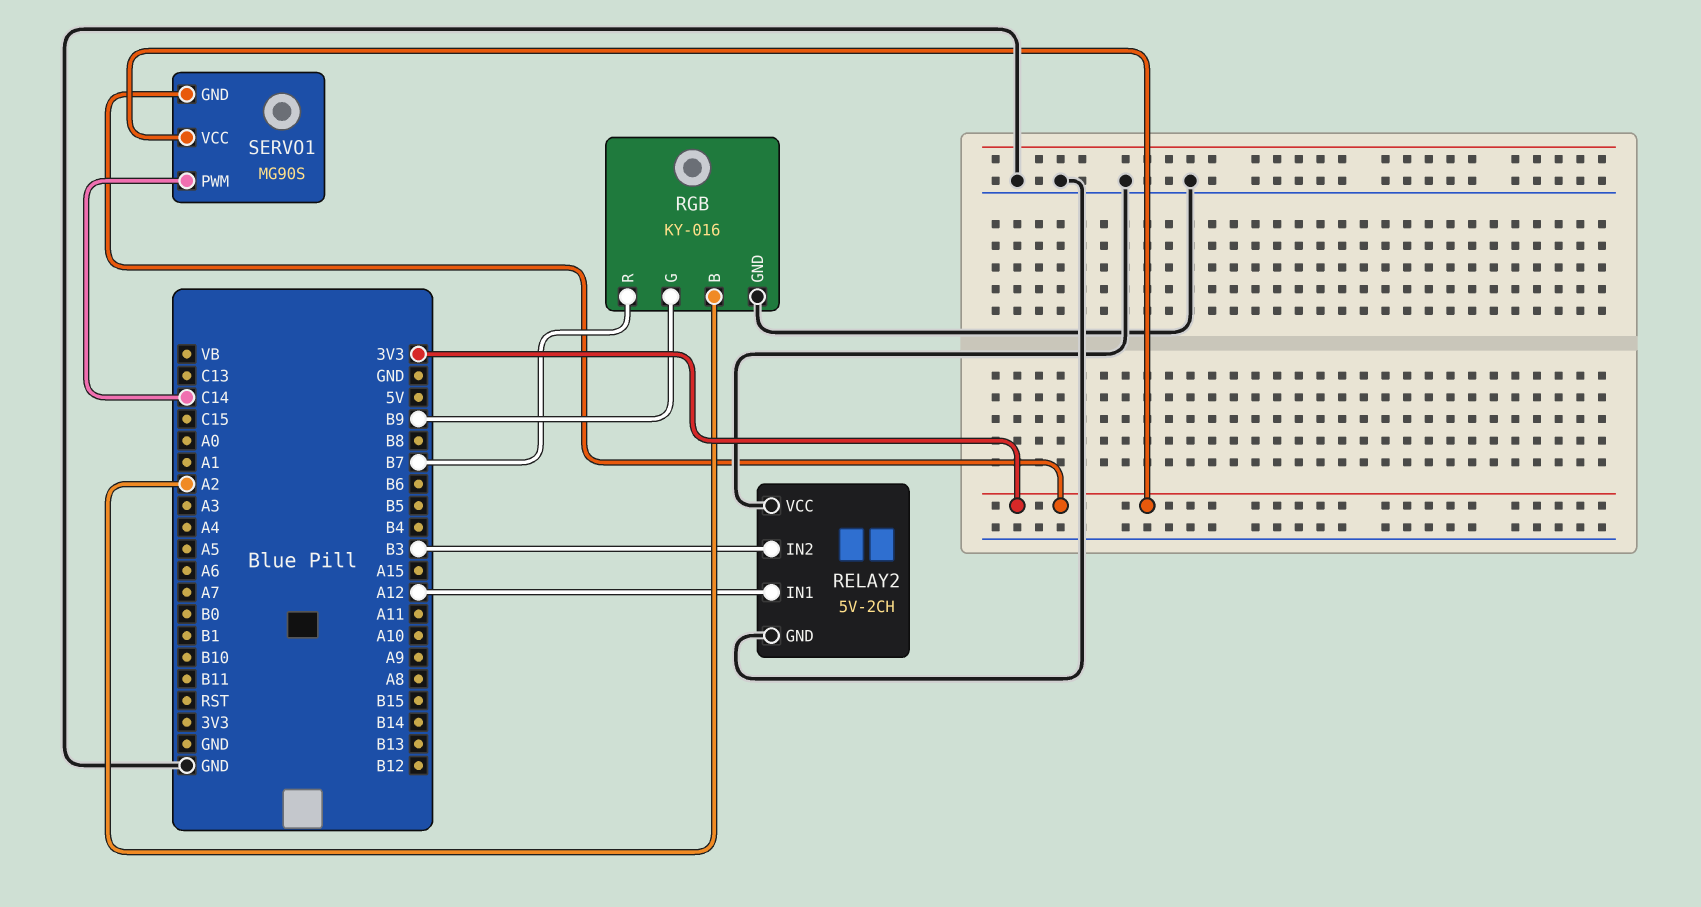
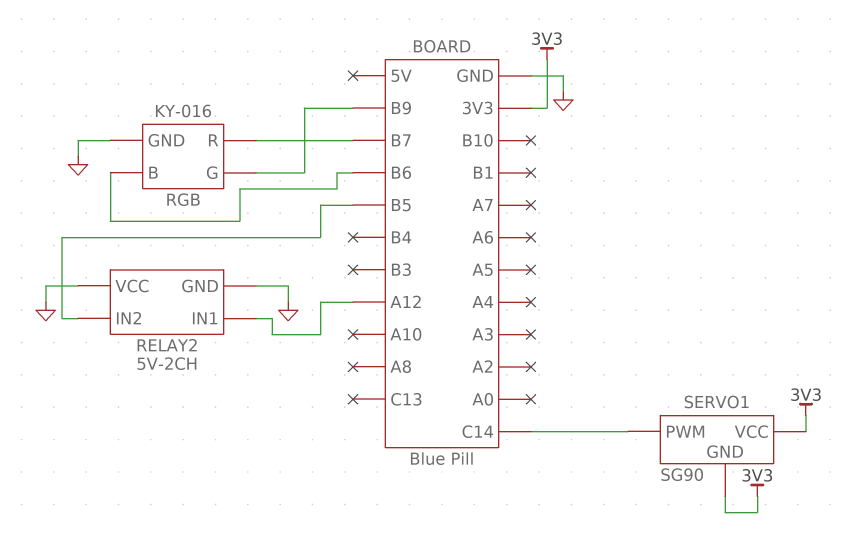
RELAY2 pin IN2: B3 -> B5
RGB pin B: A2 -> B6
SERVO1: MG90S -> SG90

